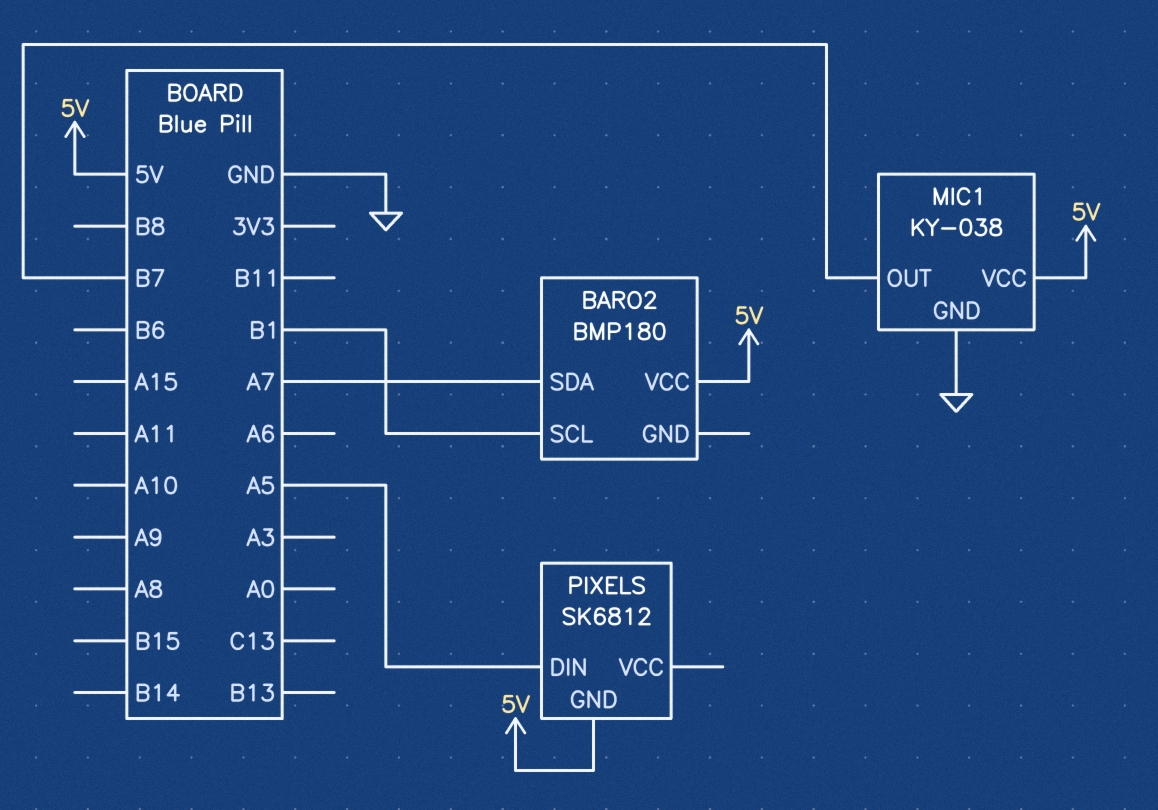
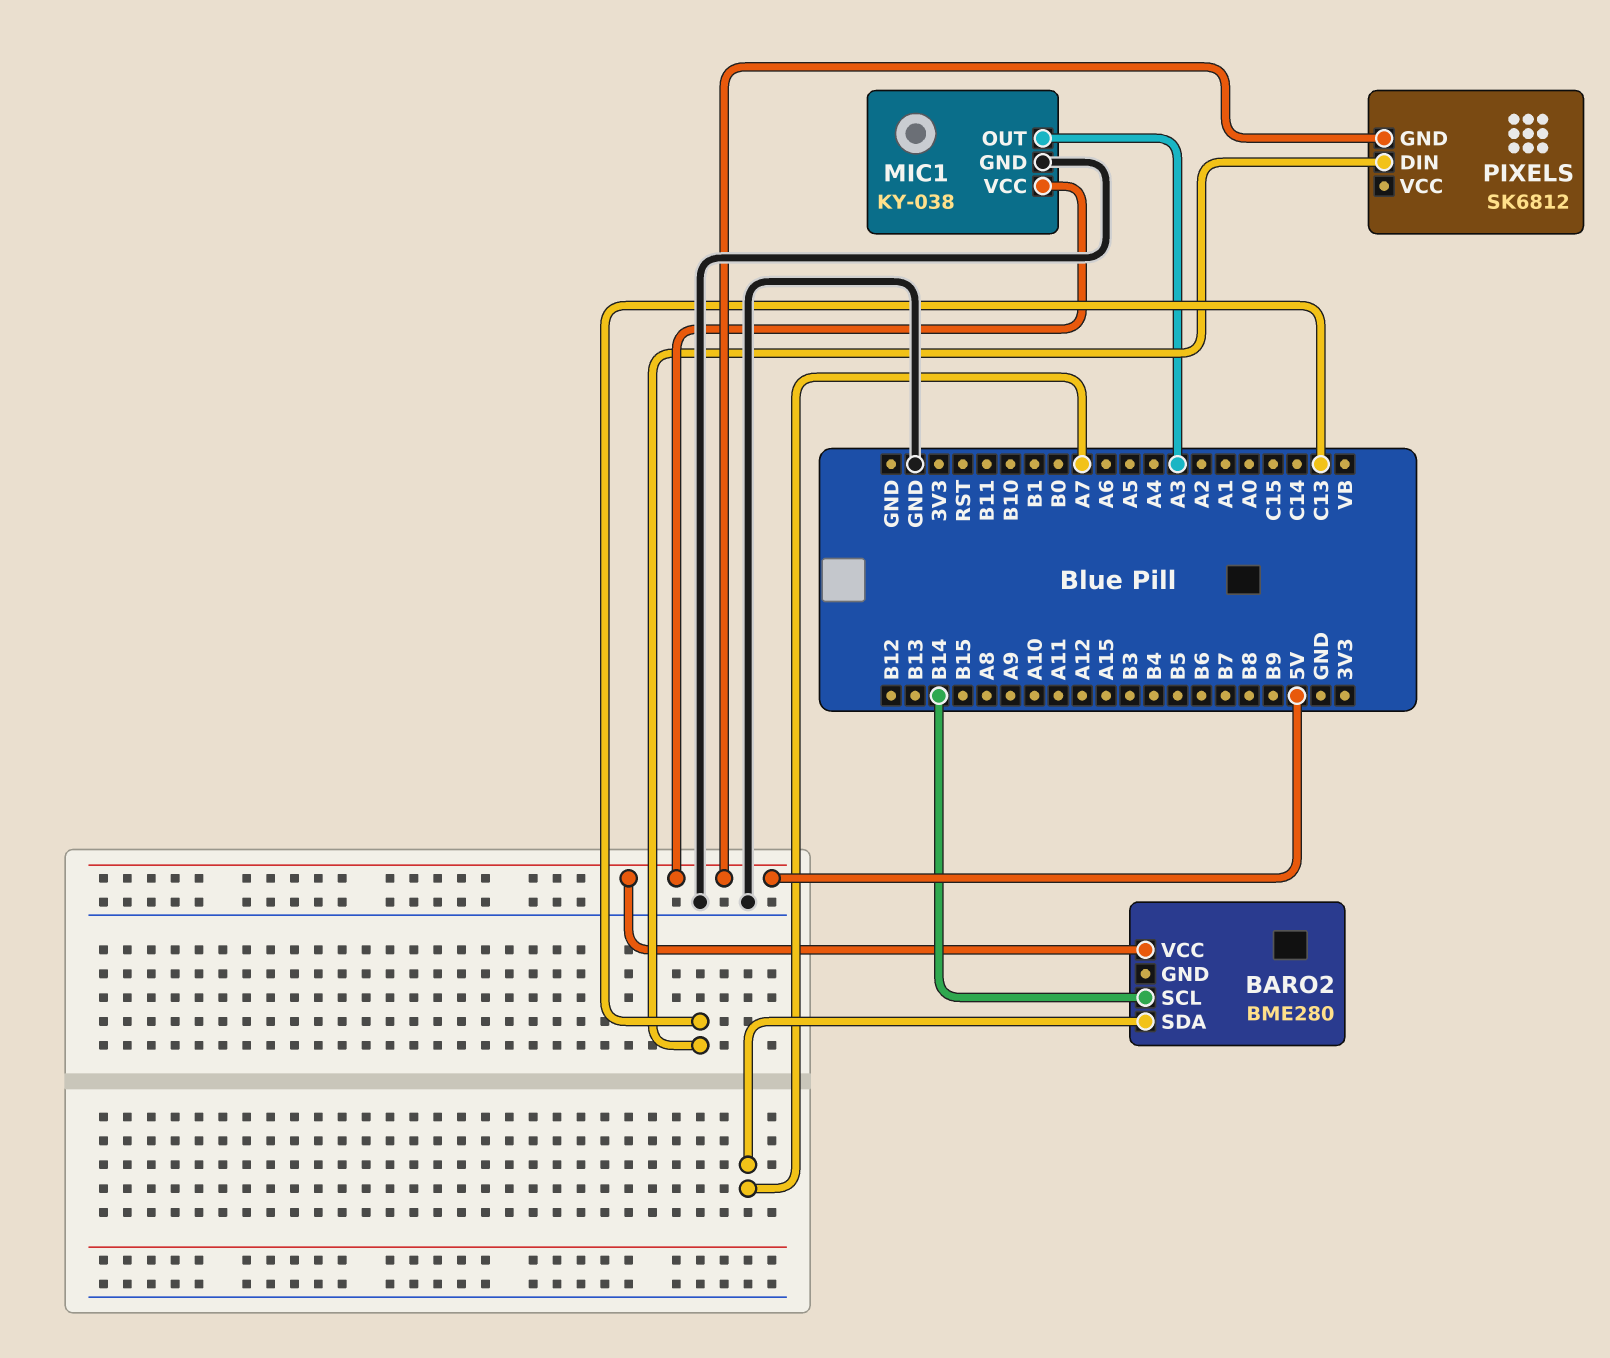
BARO2: BMP180 -> BME280
BARO2 pin SCL: B1 -> B14
MIC1 pin OUT: B7 -> A3
PIXELS pin DIN: A5 -> C13

